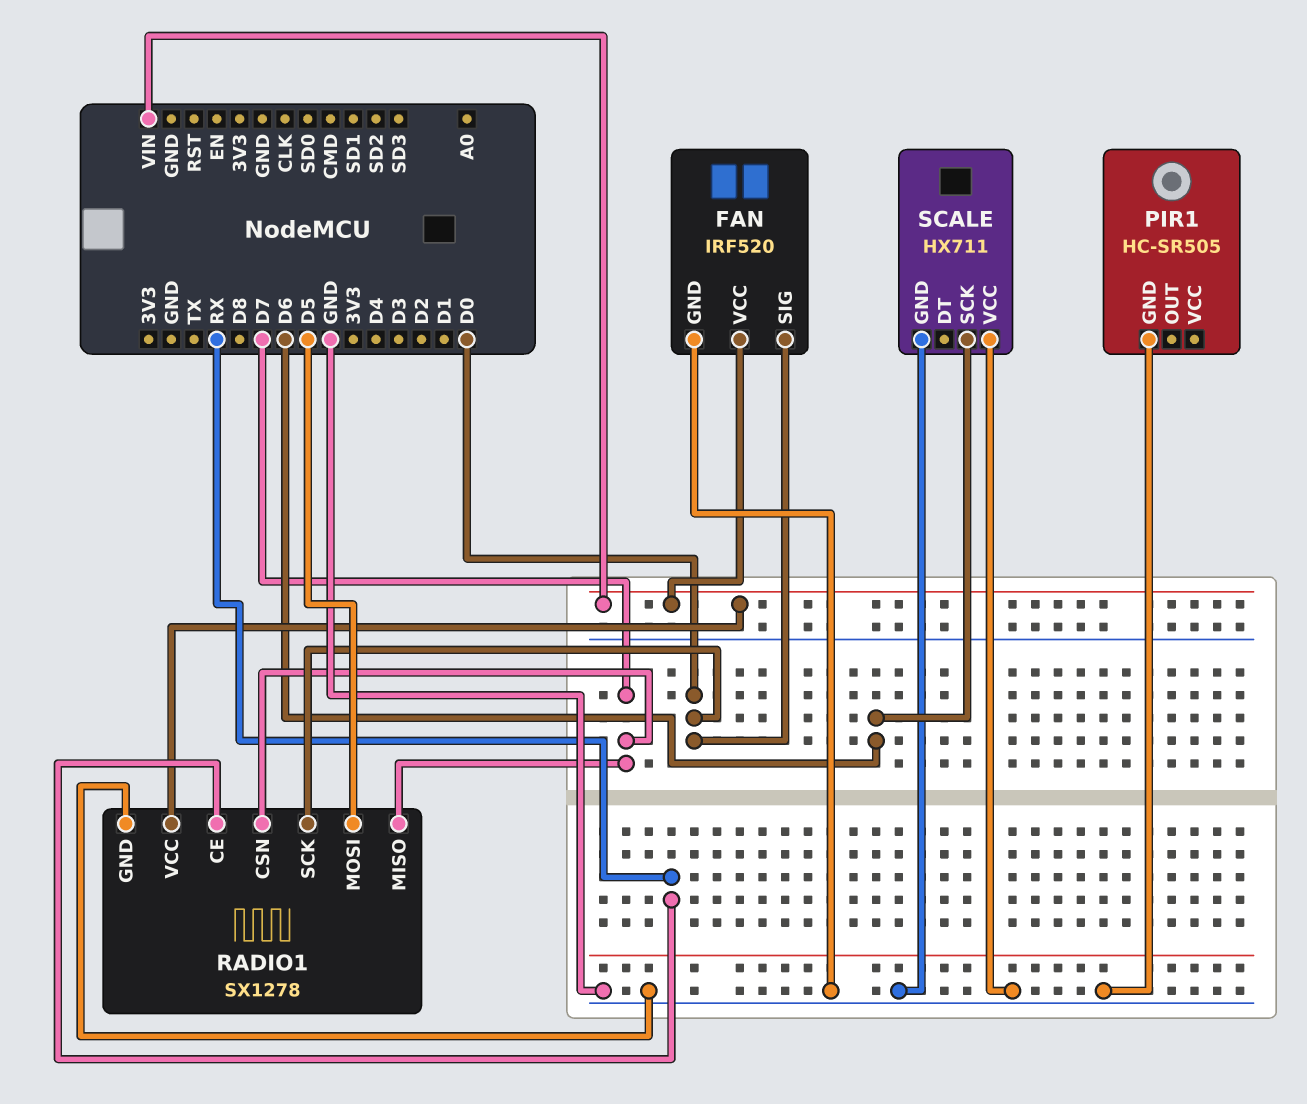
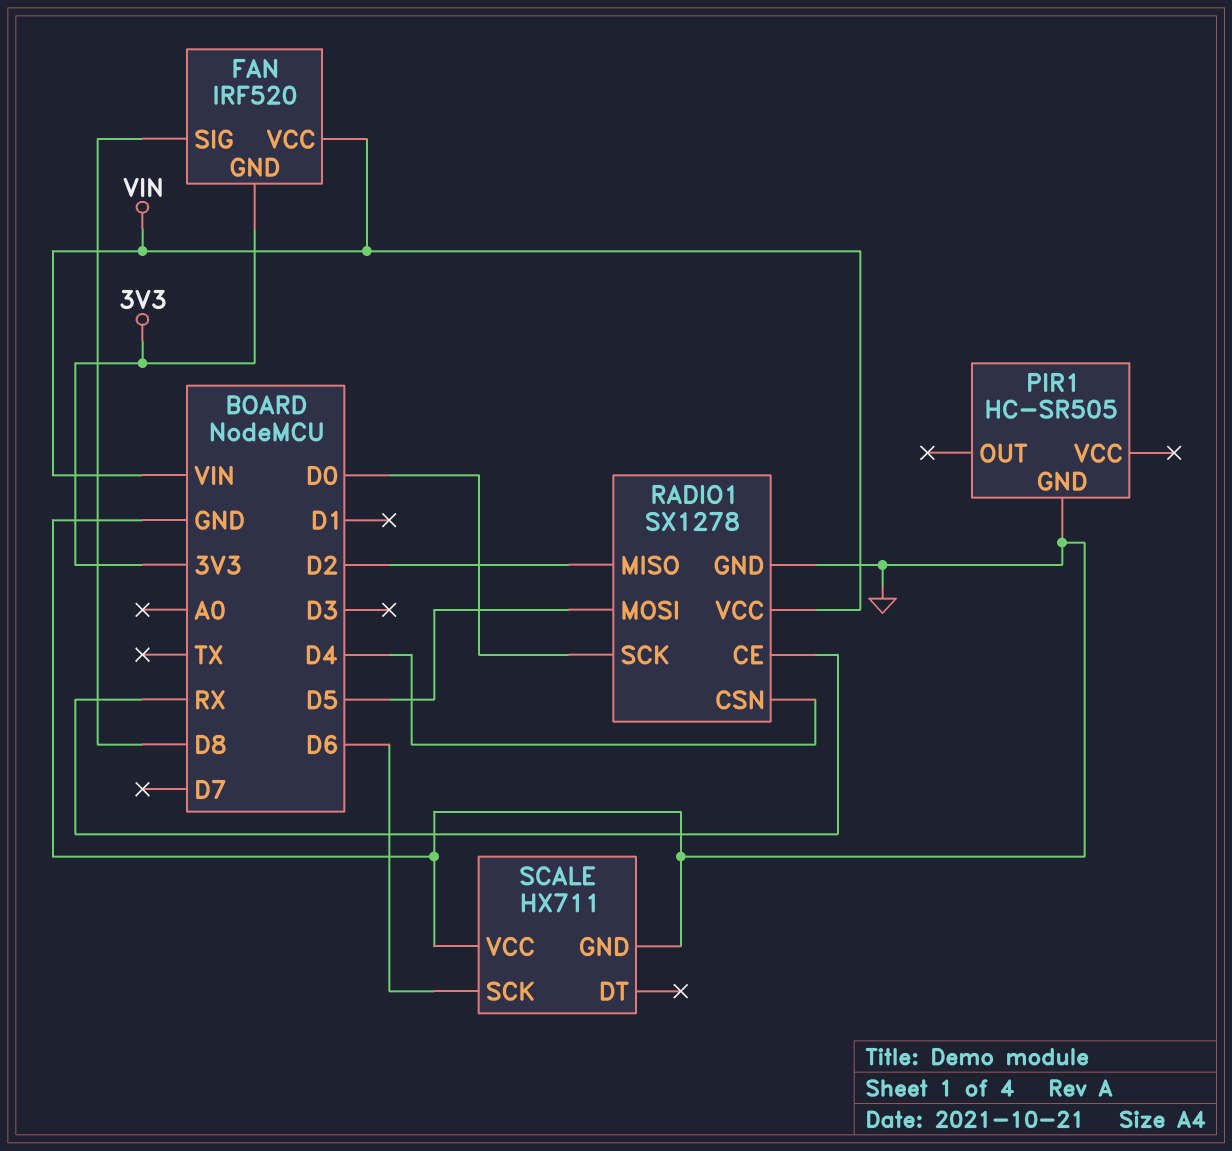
FAN pin GND: GND -> 3V3
FAN pin SIG: D0 -> D8
RADIO1 pin CSN: D7 -> D4
RADIO1 pin MISO: D7 -> D2

